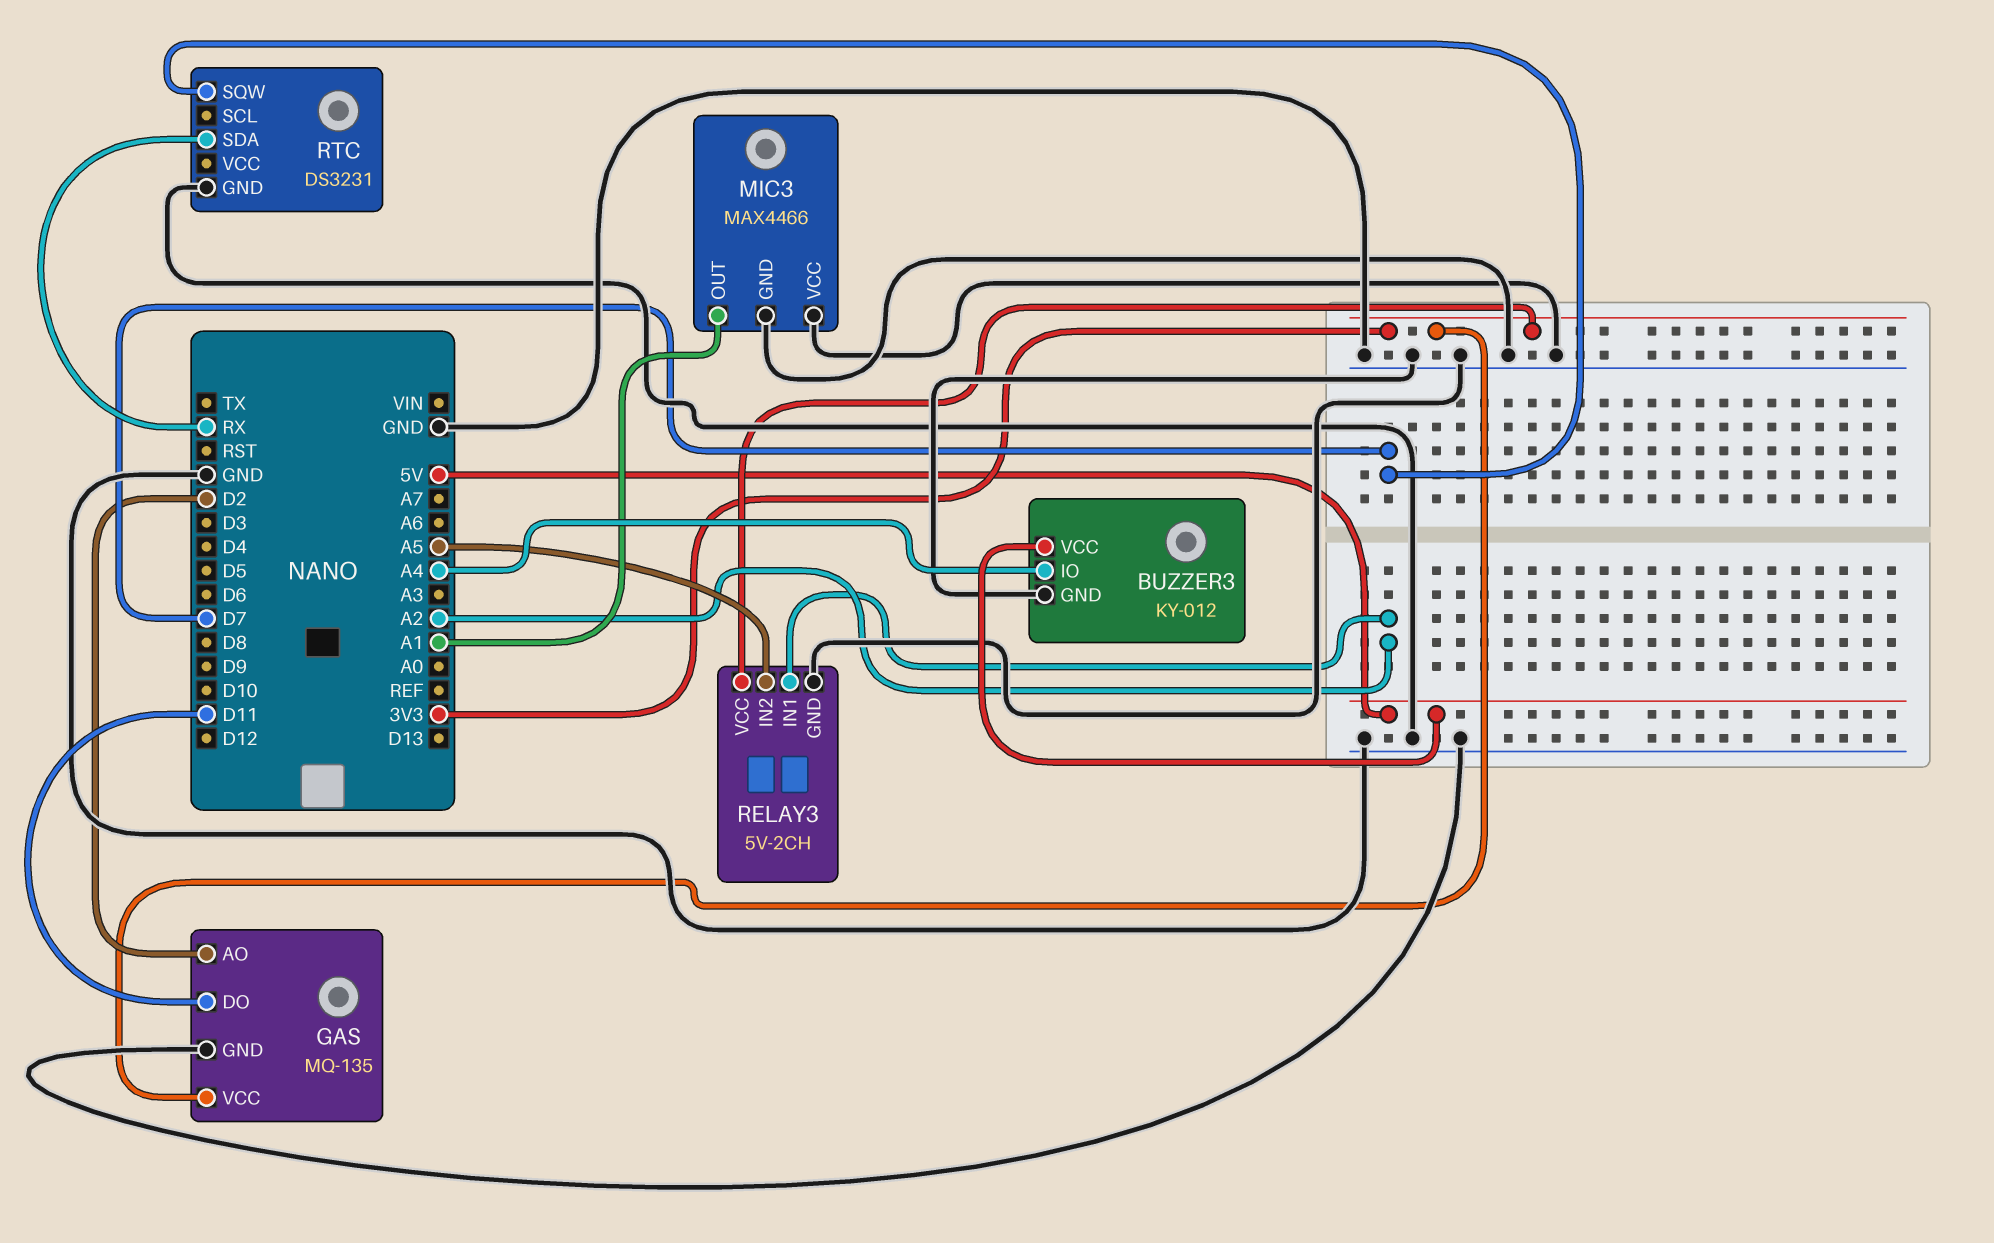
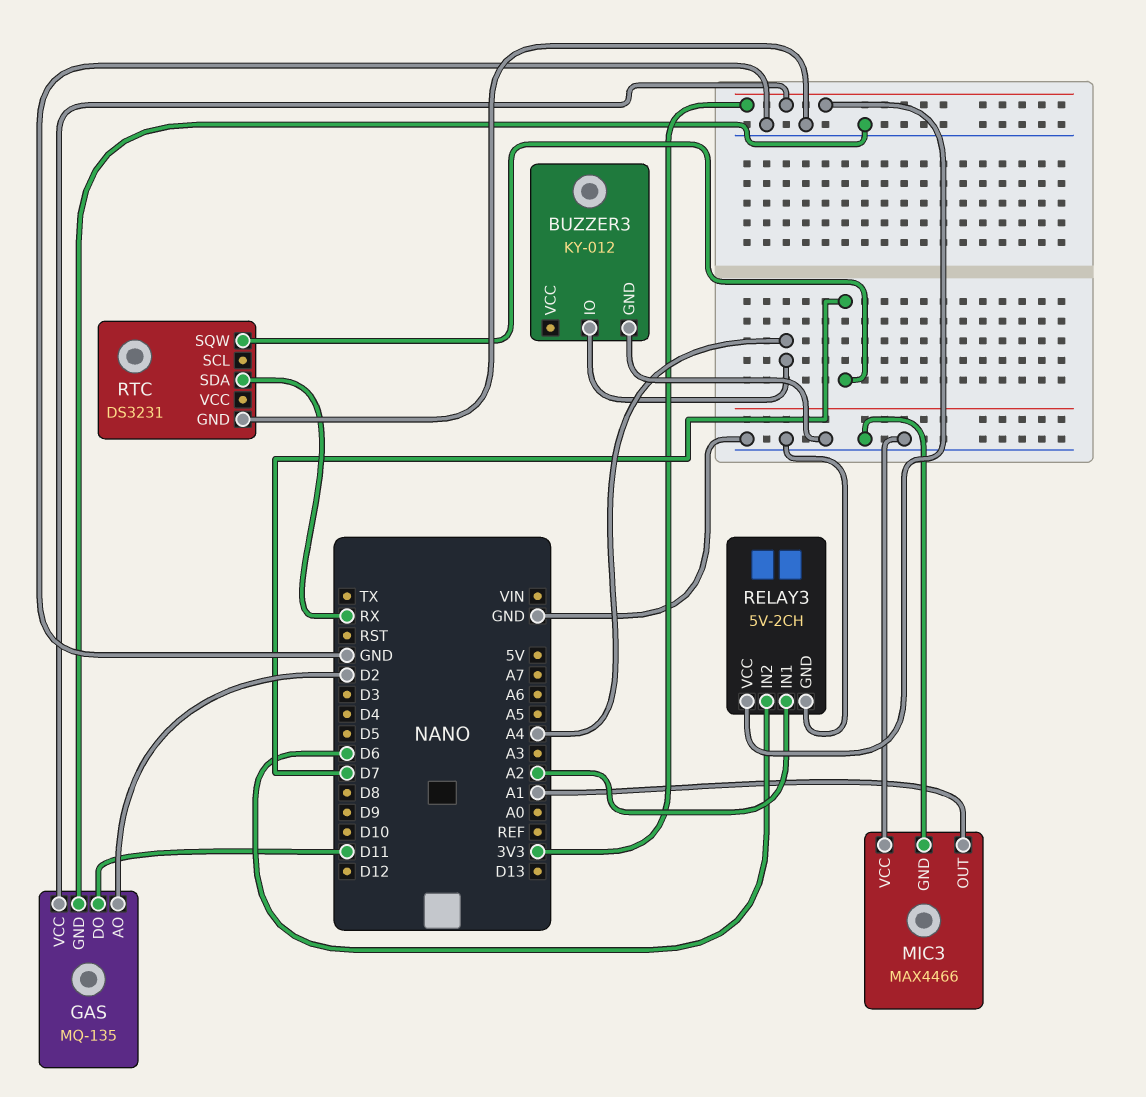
BUZZER3 pin VCC: 5V -> none
RELAY3 pin IN2: A5 -> D6

